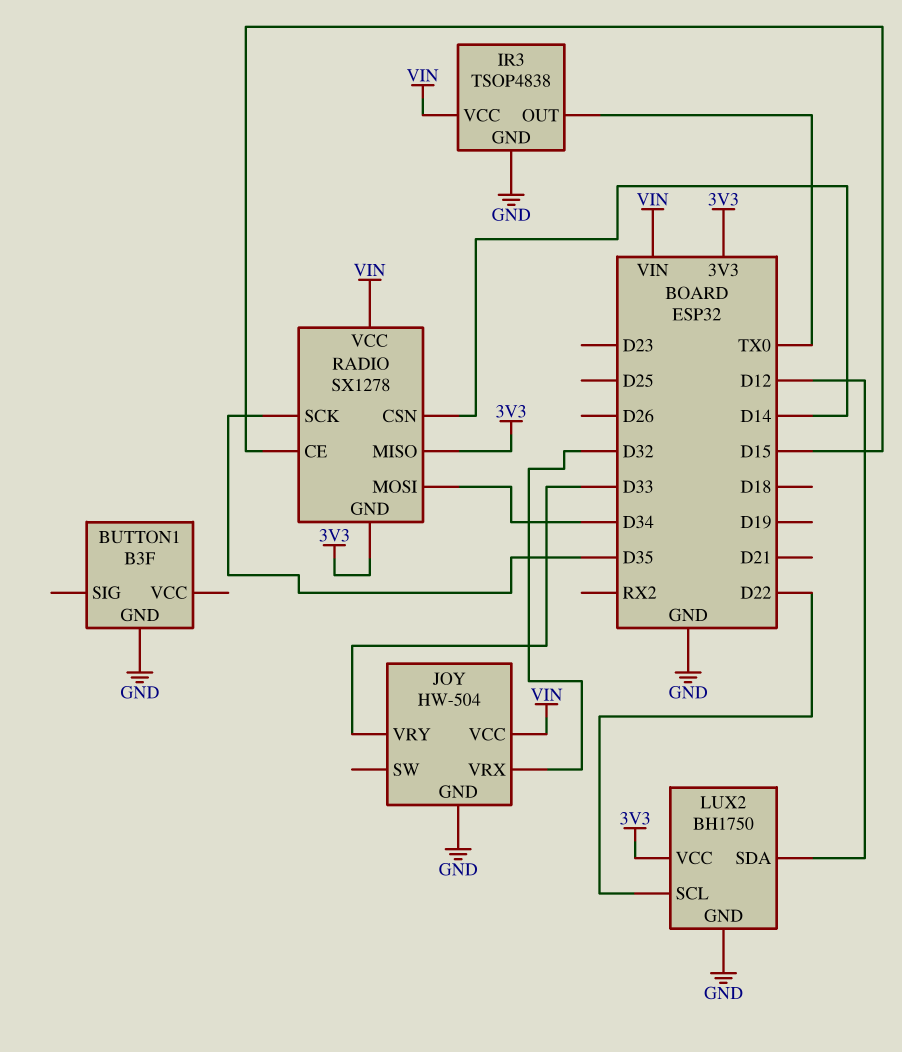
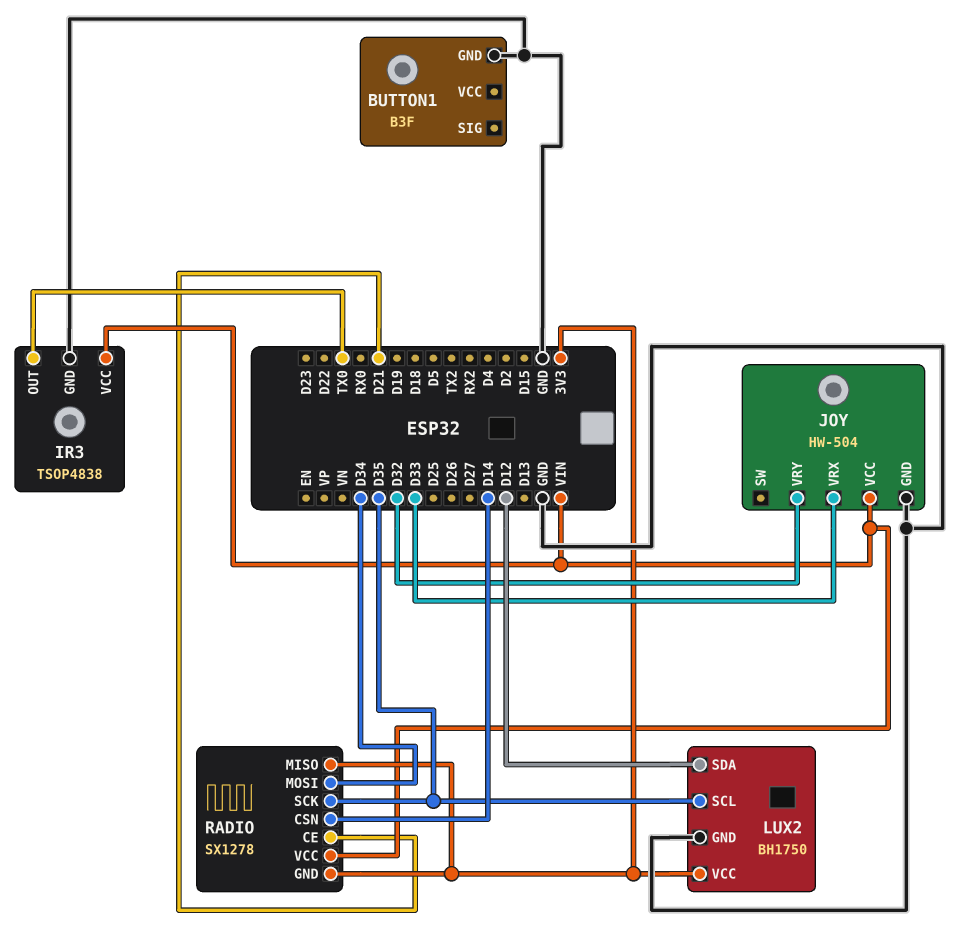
JOY pin VRX: D32 -> D33
JOY pin VRY: D33 -> D32
LUX2 pin SCL: D22 -> D35
RADIO pin CE: D15 -> D21

